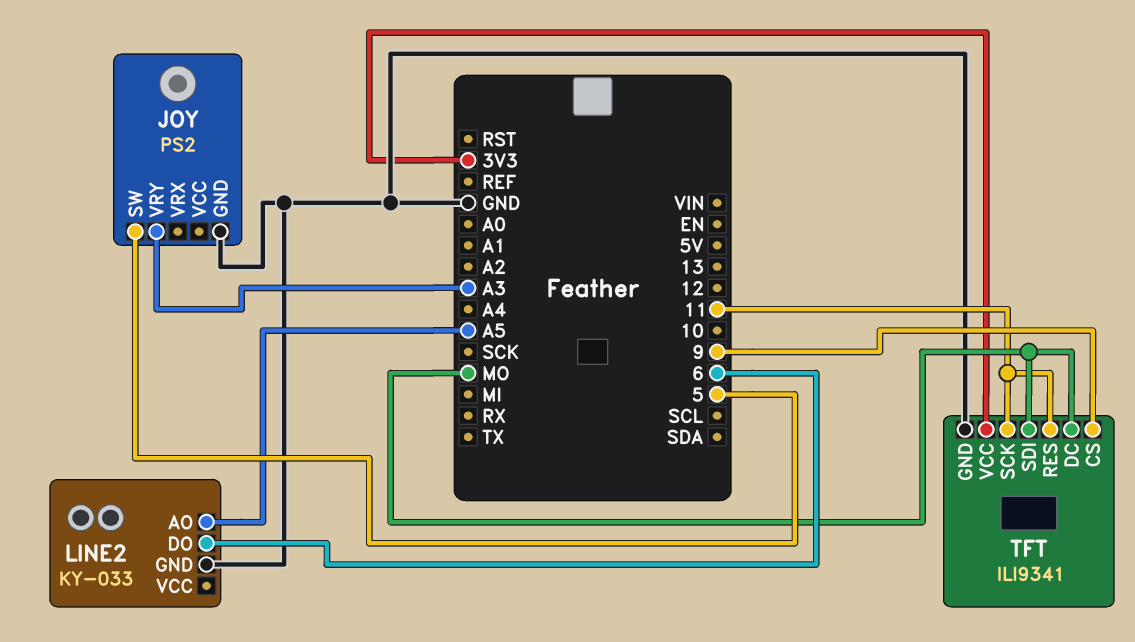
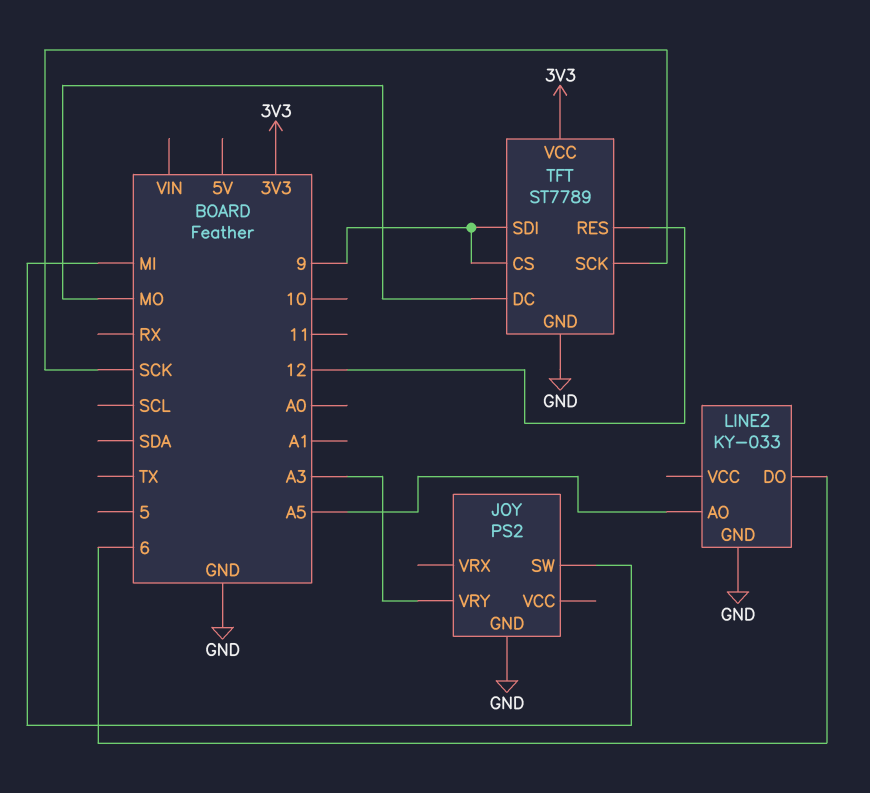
JOY pin SW: 5 -> MI
TFT: ILI9341 -> ST7789
TFT pin RES: 11 -> 12
TFT pin SCK: 11 -> SCK
TFT pin SDI: MO -> 9

